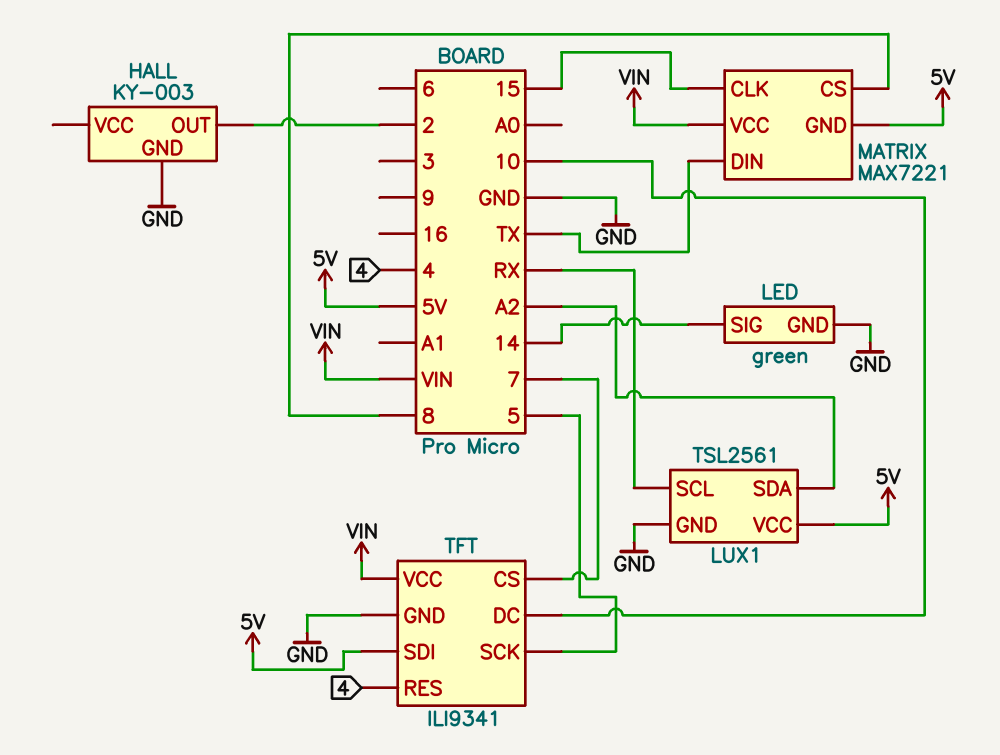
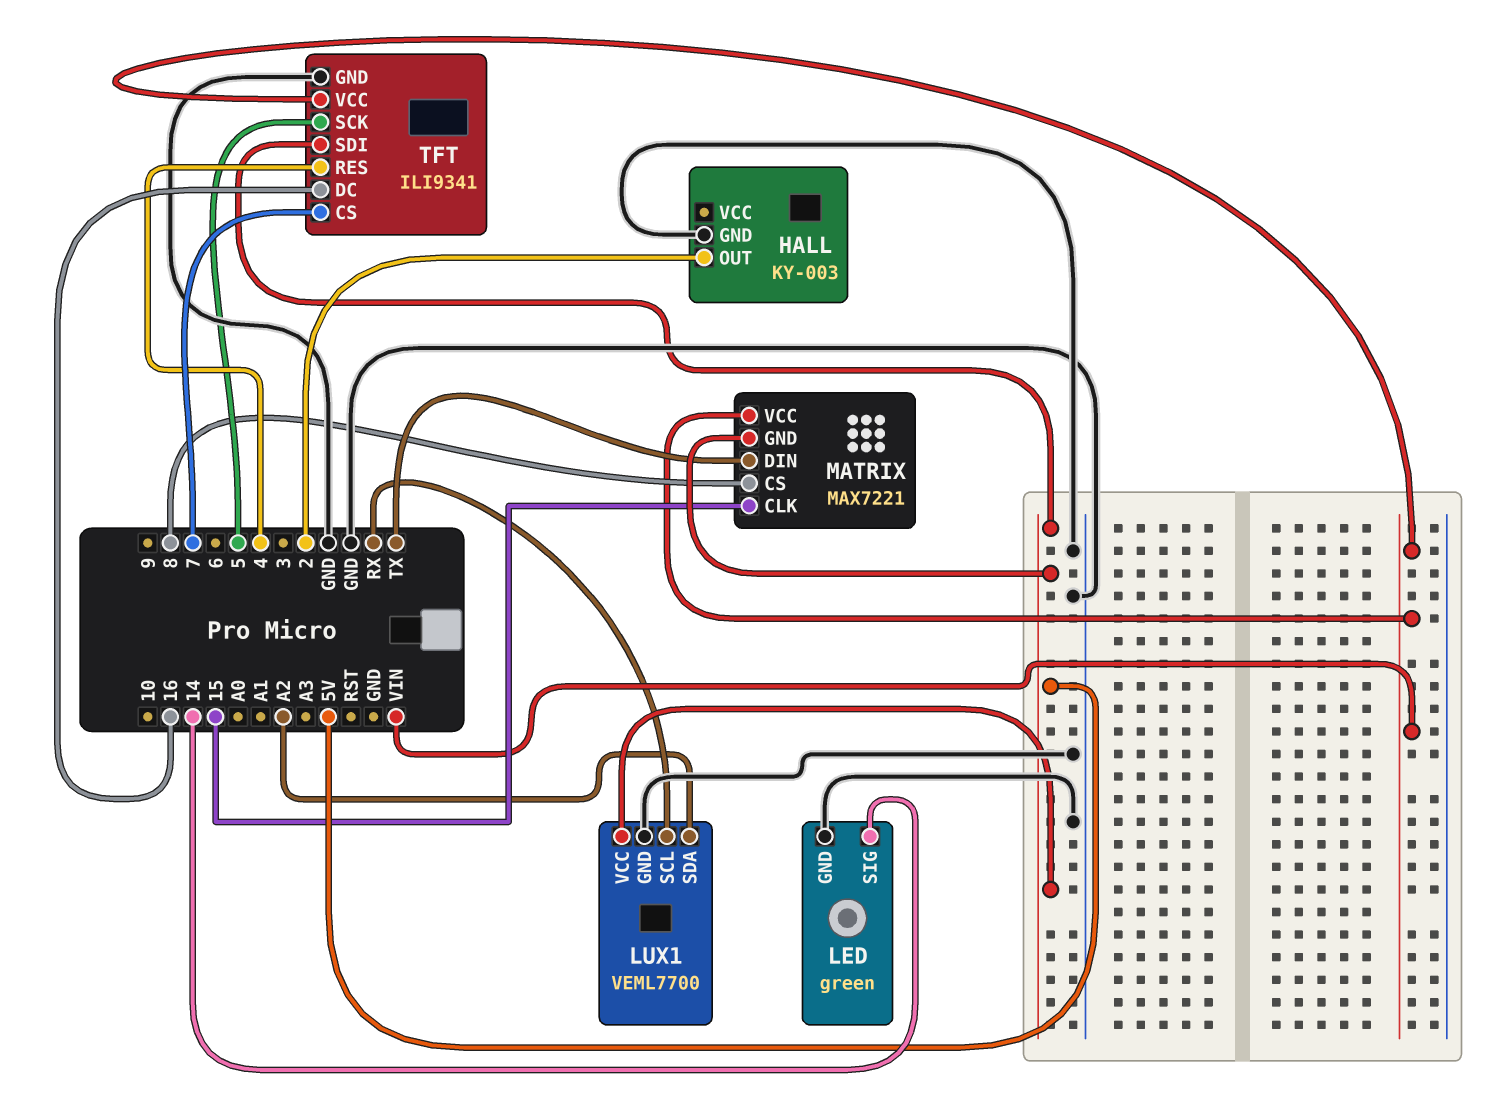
LUX1: TSL2561 -> VEML7700
TFT pin DC: 10 -> 16

